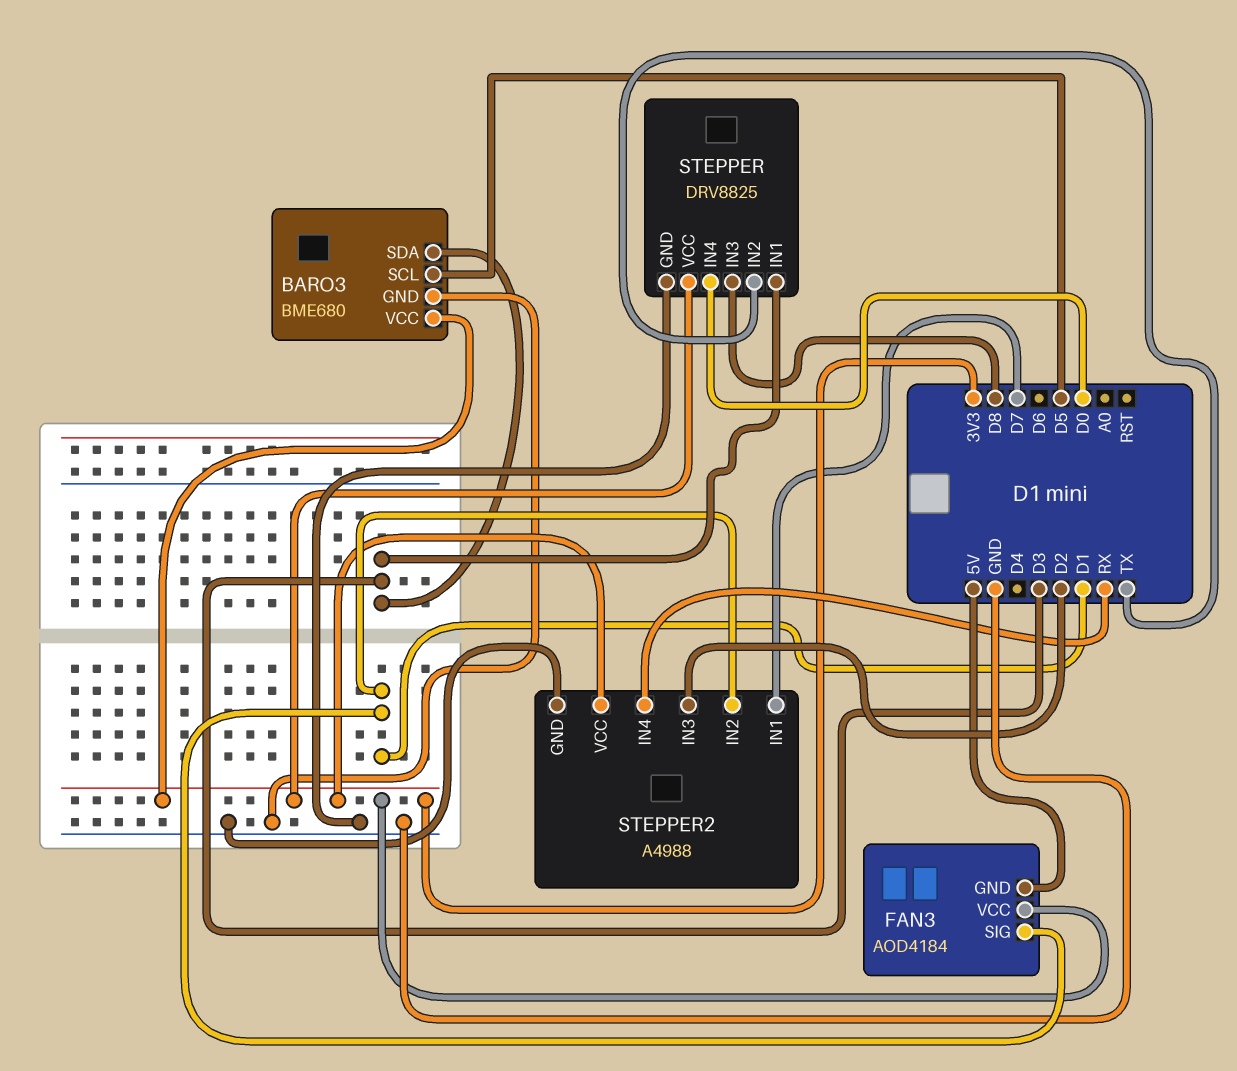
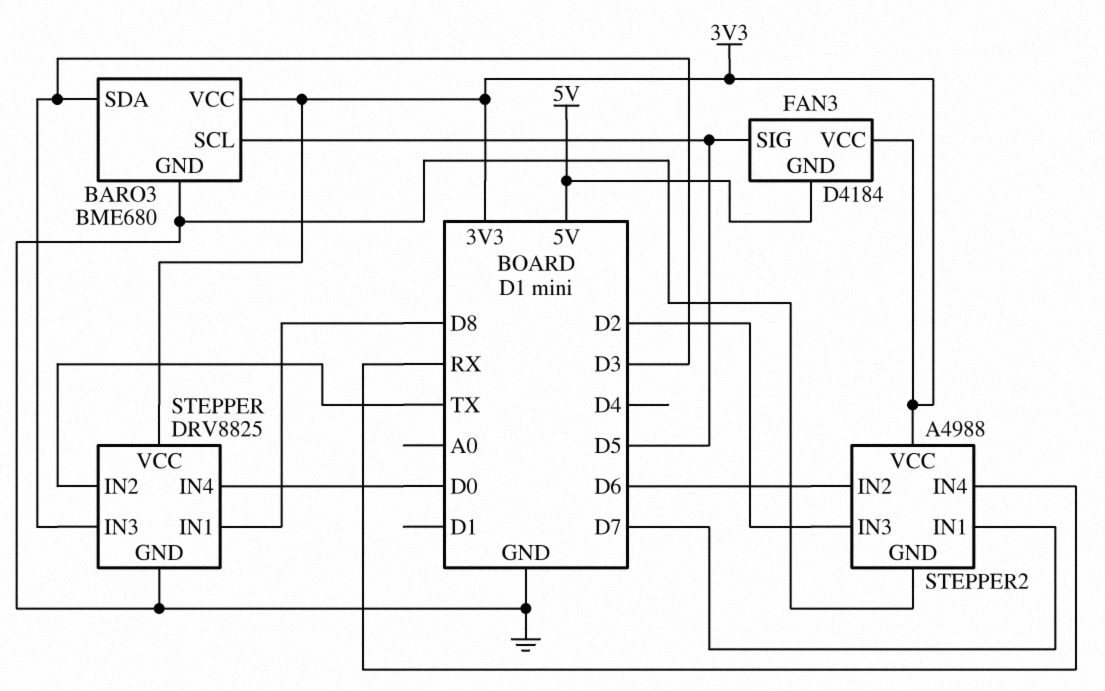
FAN3: AOD4184 -> D4184
FAN3 pin SIG: D1 -> D5
STEPPER pin IN1: D3 -> D8
STEPPER pin IN3: D8 -> D3
STEPPER2 pin IN2: D1 -> D6

